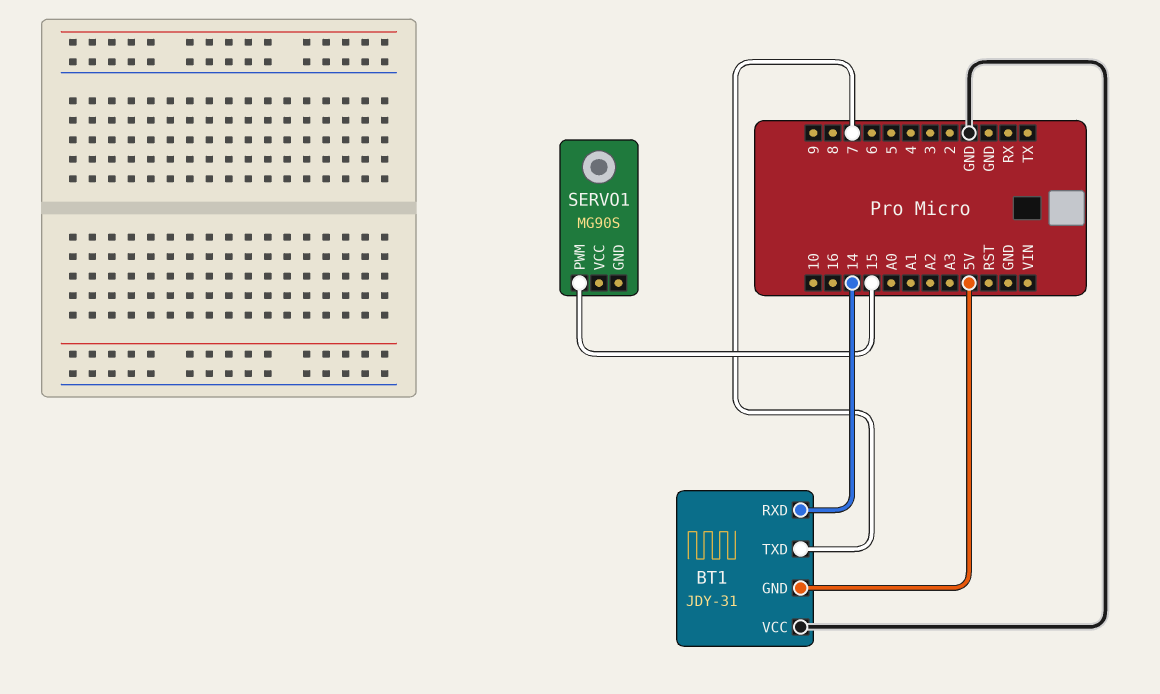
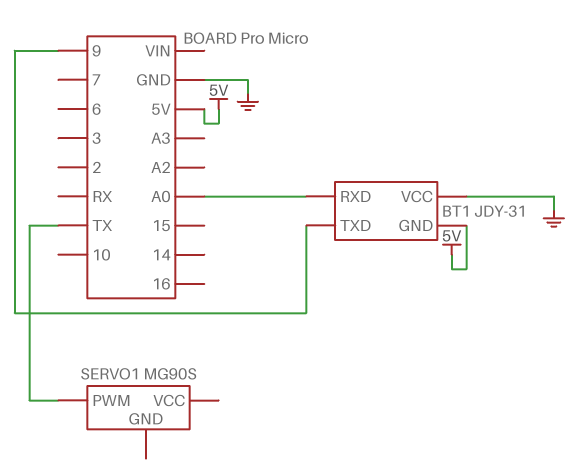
BT1 pin RXD: 14 -> A0
BT1 pin TXD: 7 -> 9
SERVO1 pin PWM: 15 -> TX

